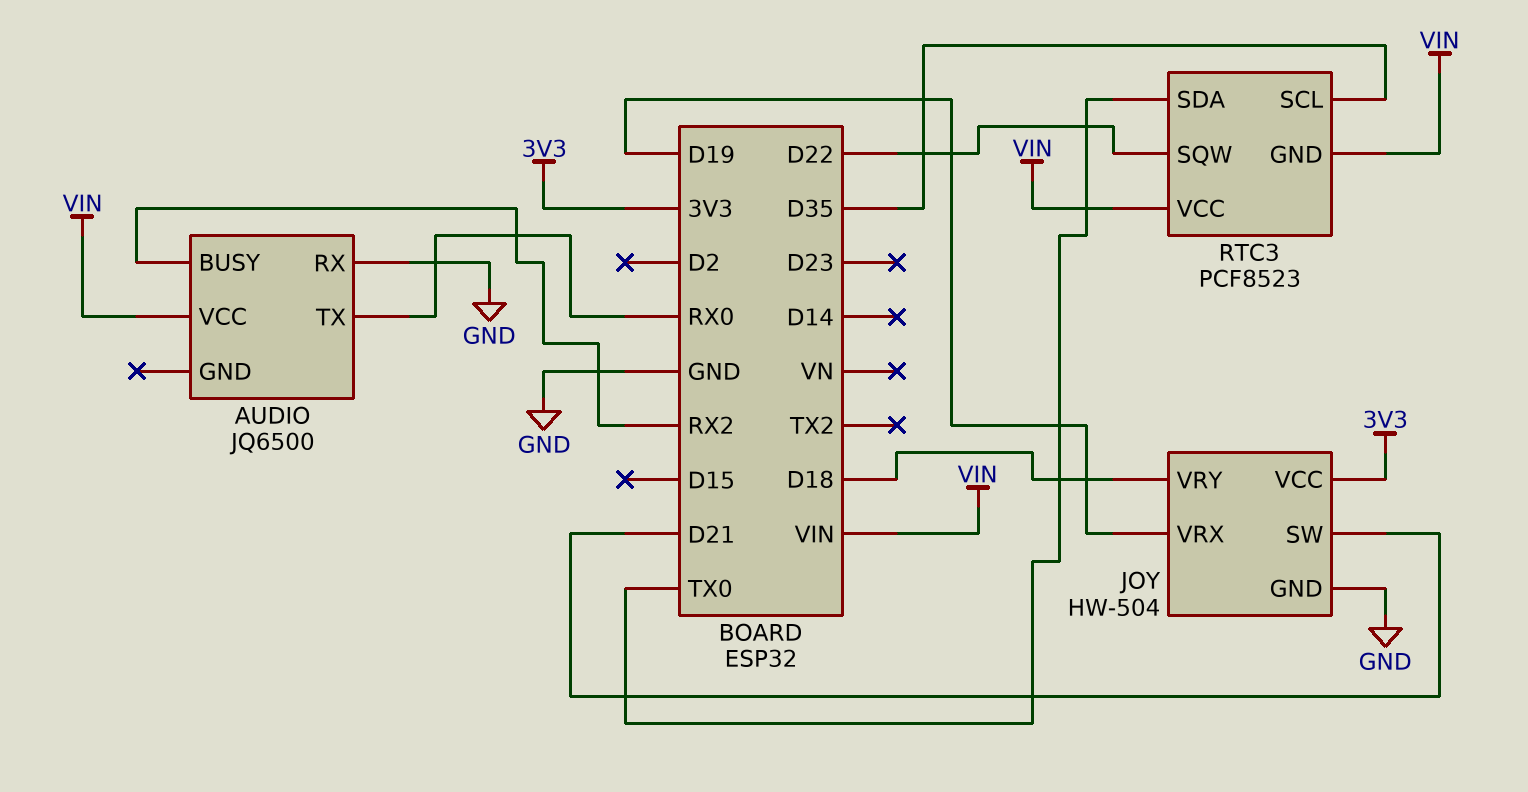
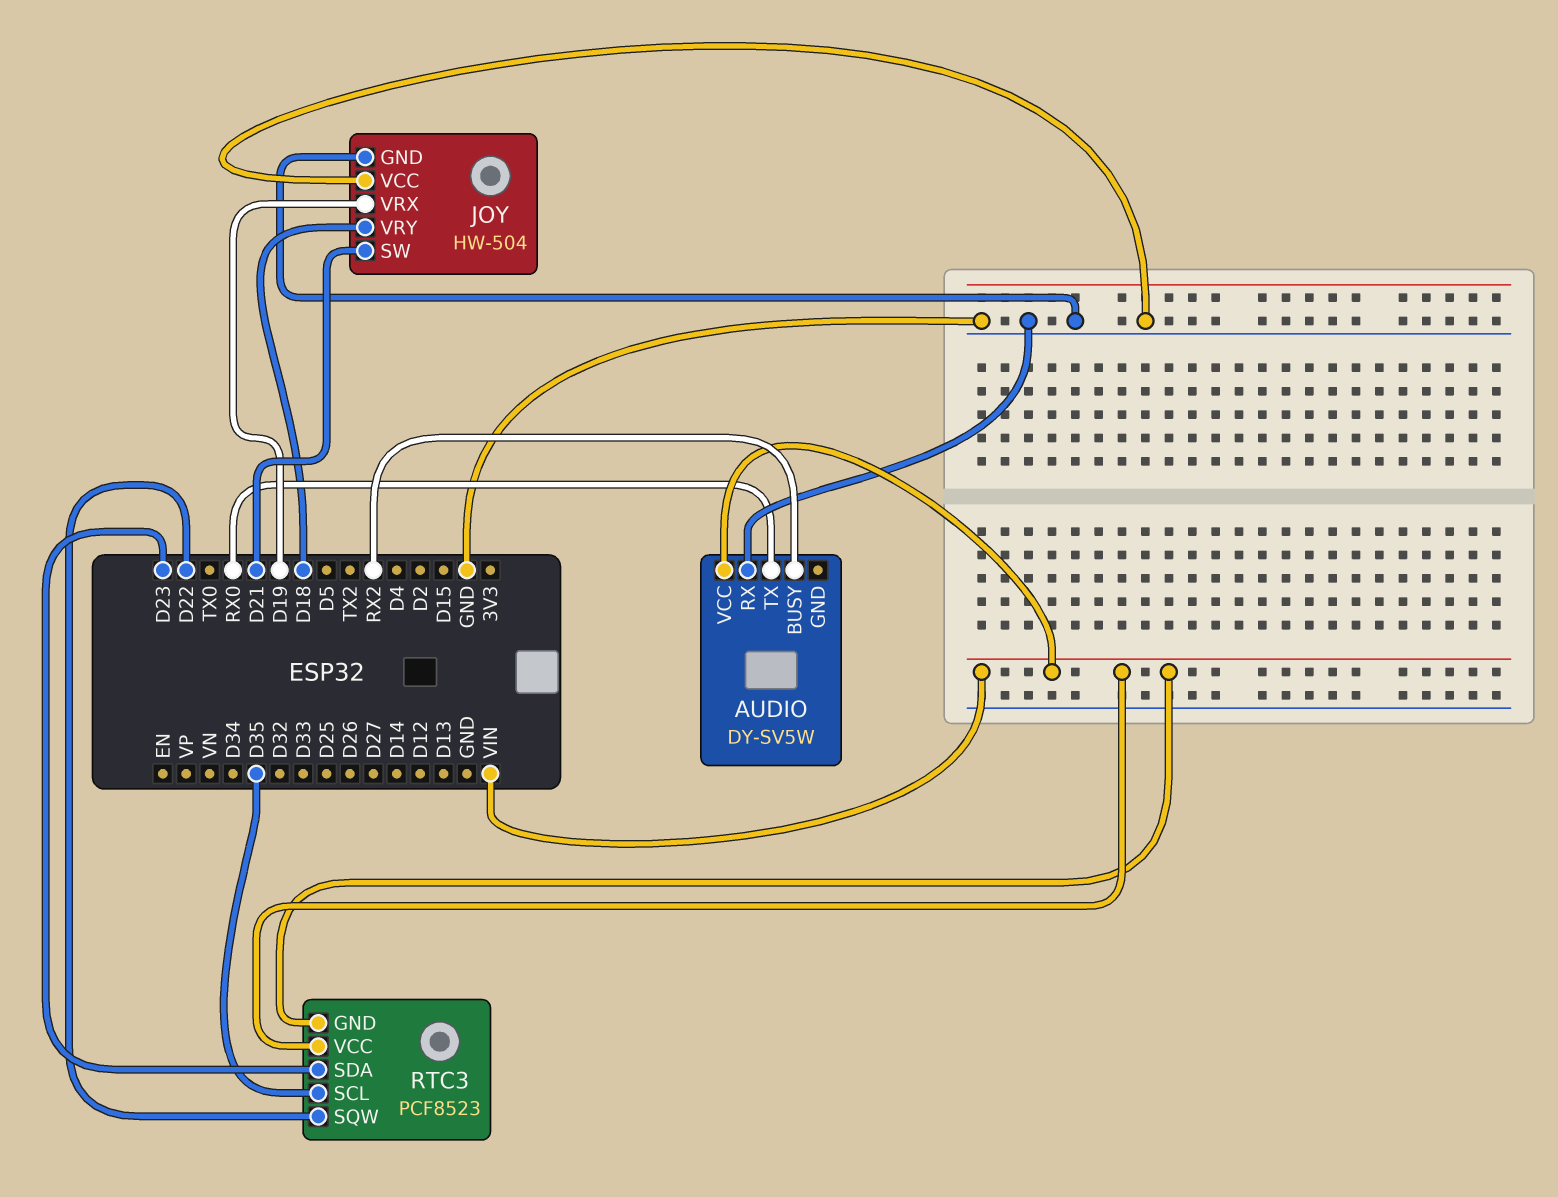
AUDIO: JQ6500 -> DY-SV5W
JOY pin VCC: 3V3 -> GND
RTC3 pin SDA: TX0 -> D23

